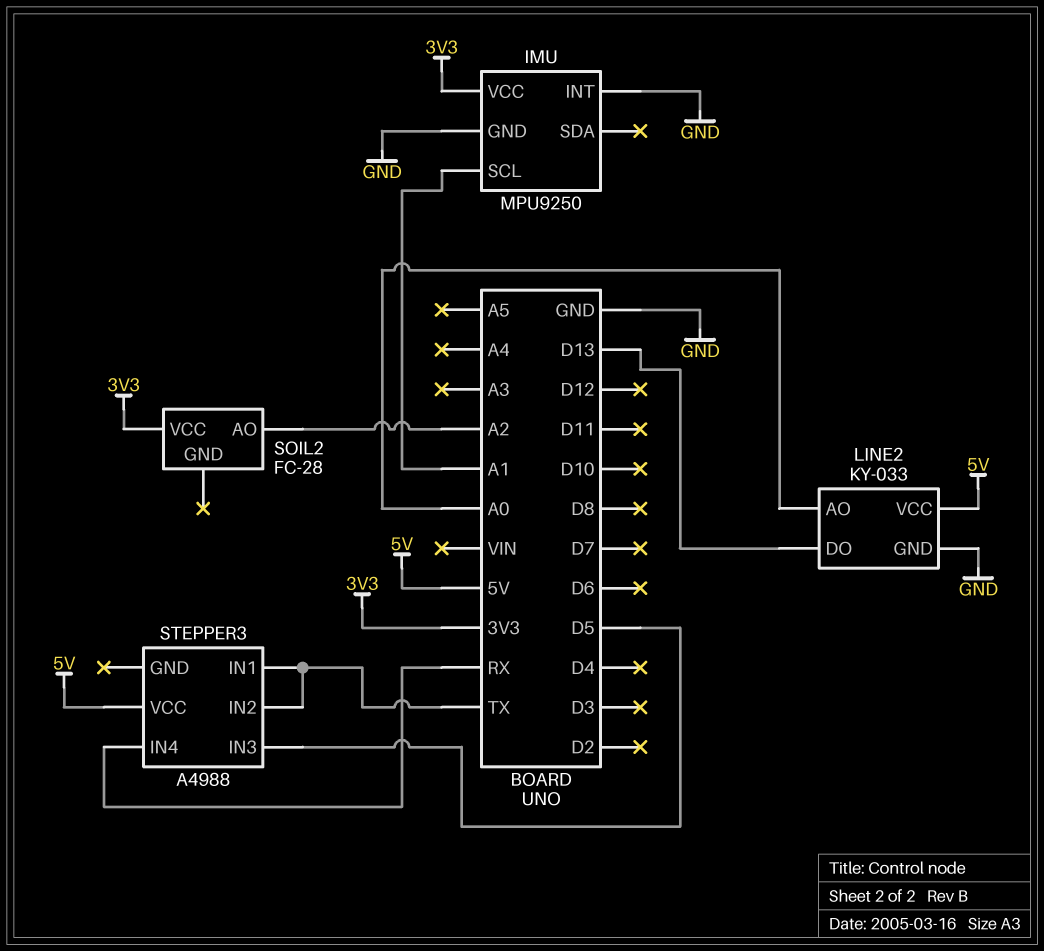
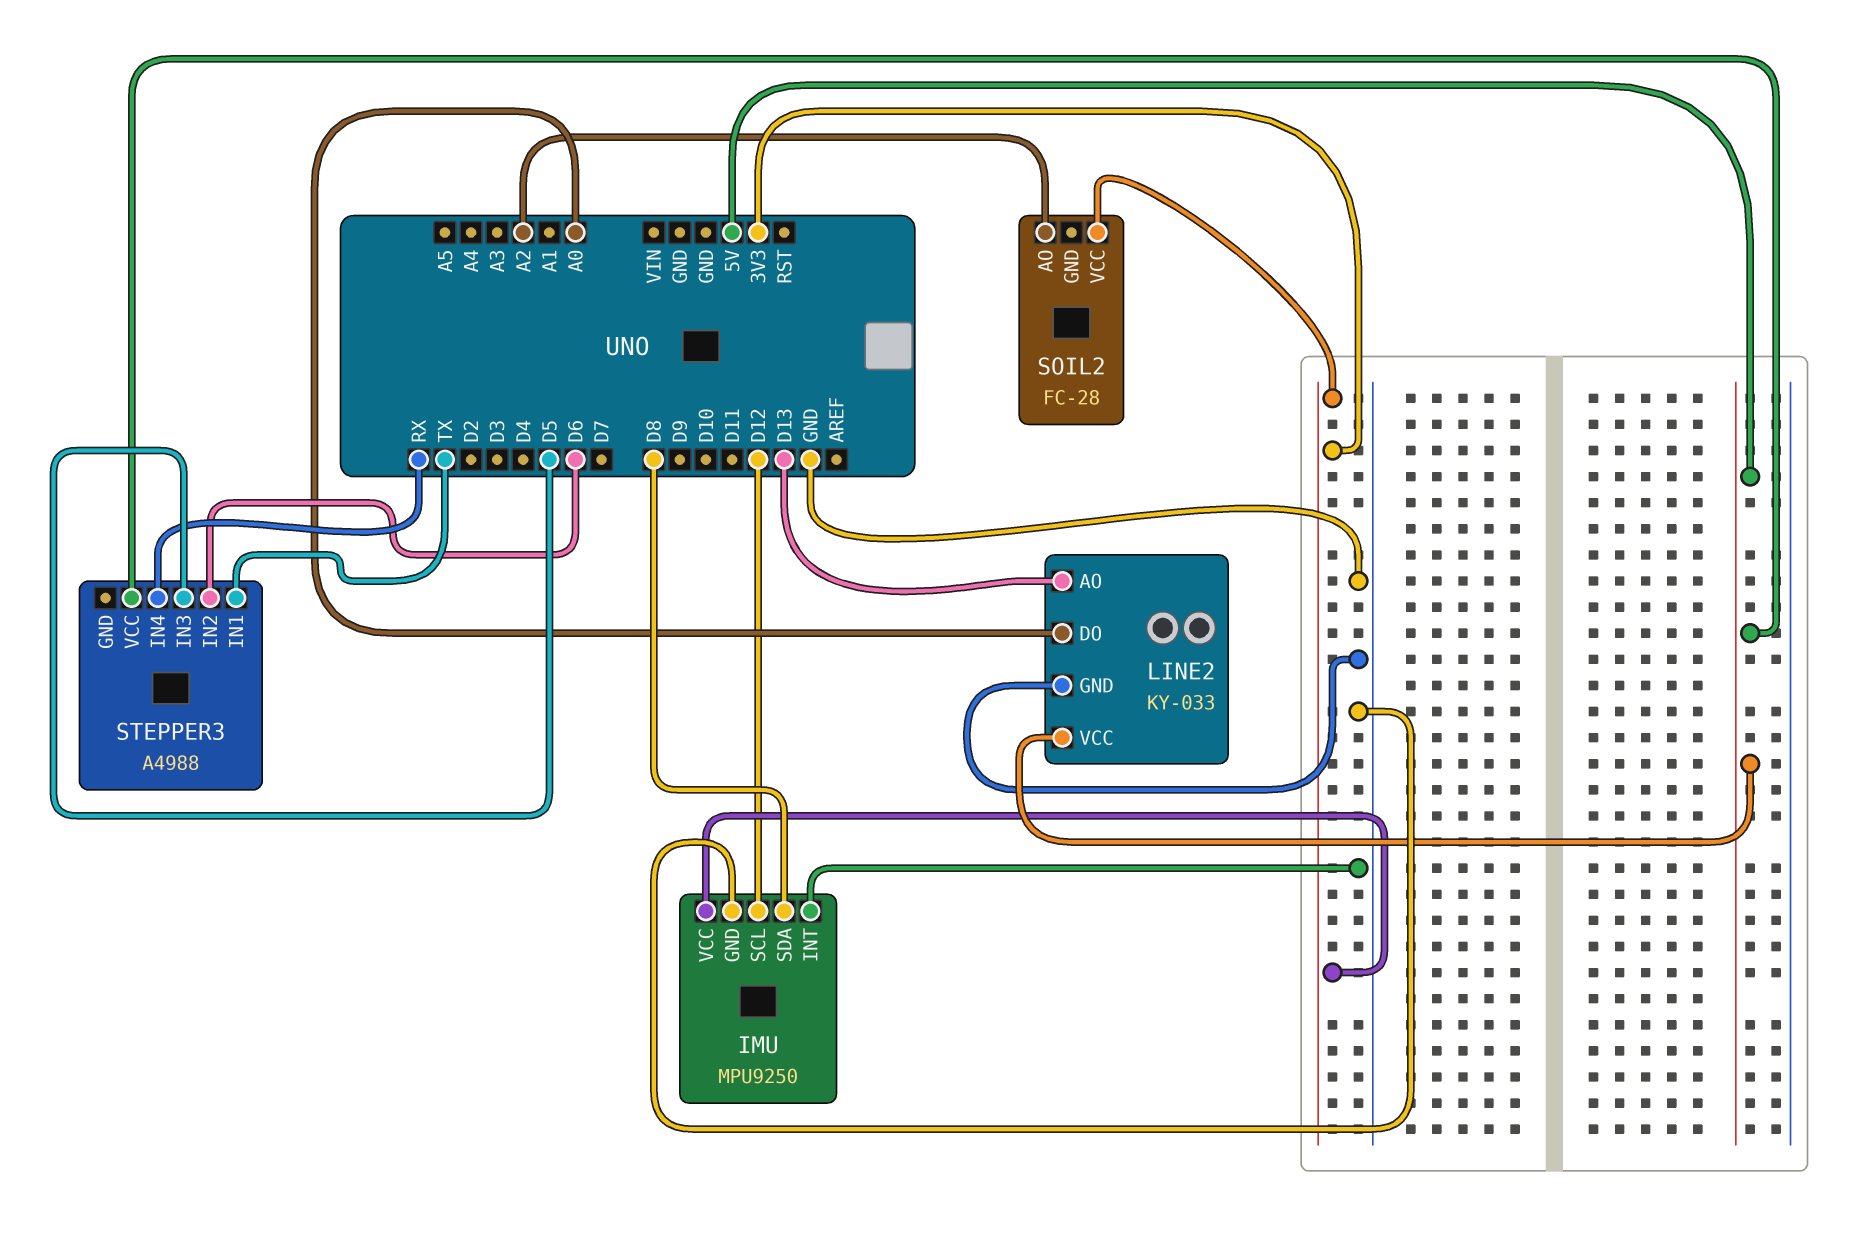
IMU pin SCL: A1 -> D12
IMU pin SDA: none -> D8
LINE2 pin AO: A0 -> D13
LINE2 pin DO: D13 -> A0
STEPPER3 pin IN2: TX -> D6

